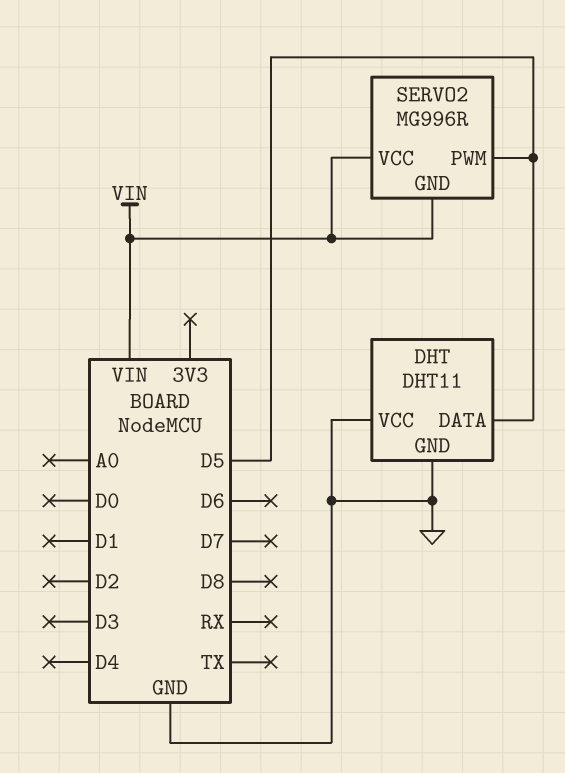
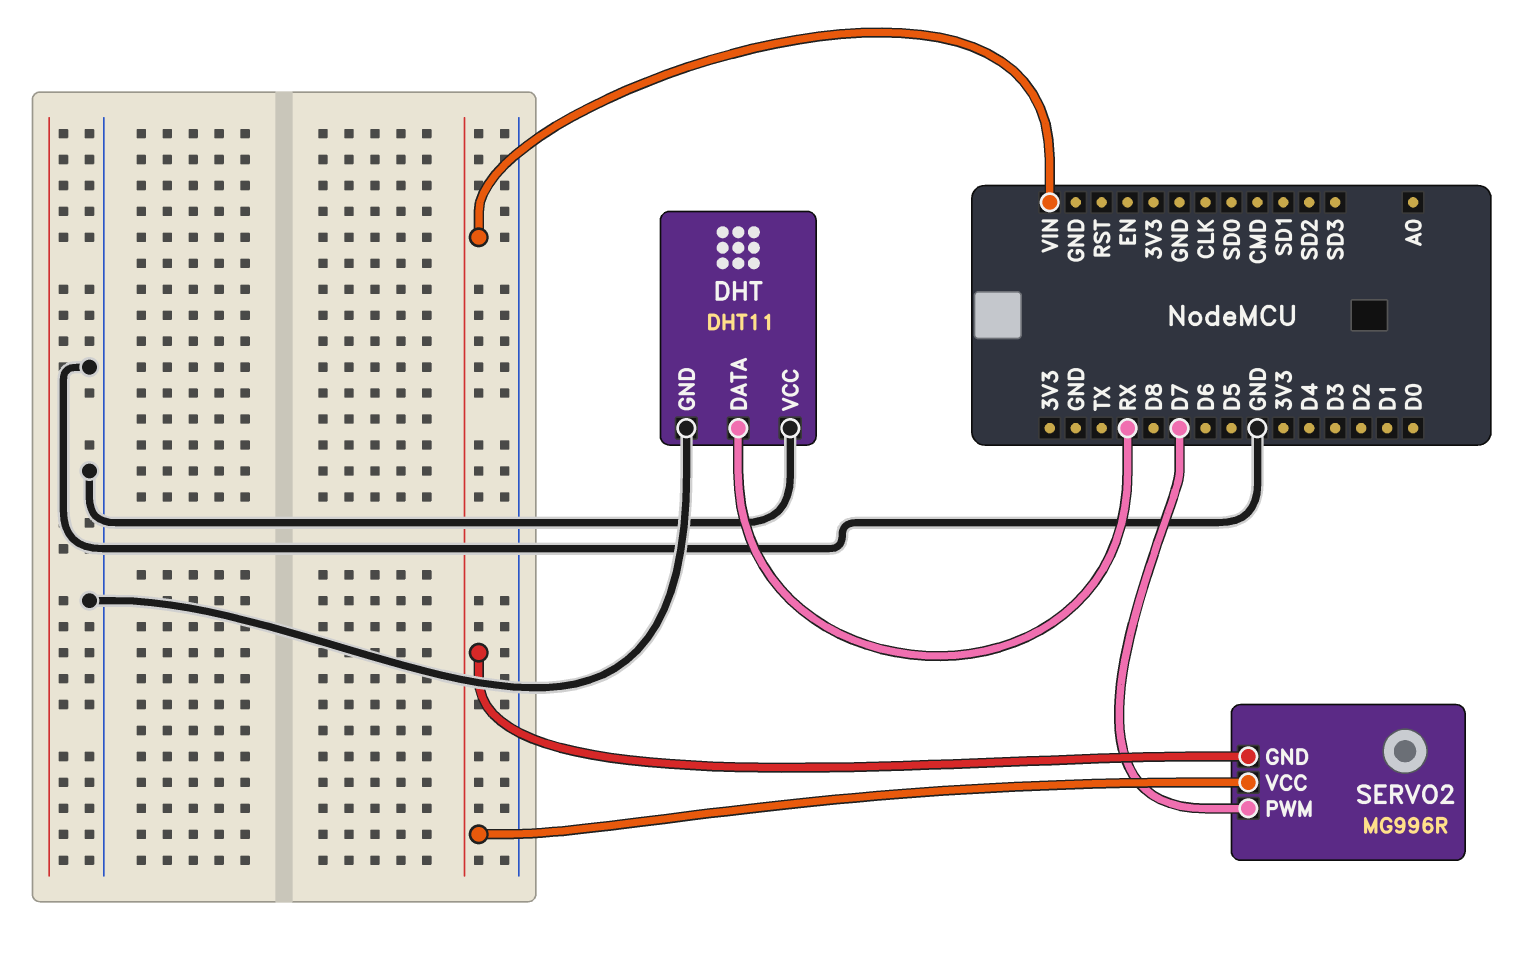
DHT pin DATA: D5 -> RX
SERVO2 pin PWM: D5 -> D7

